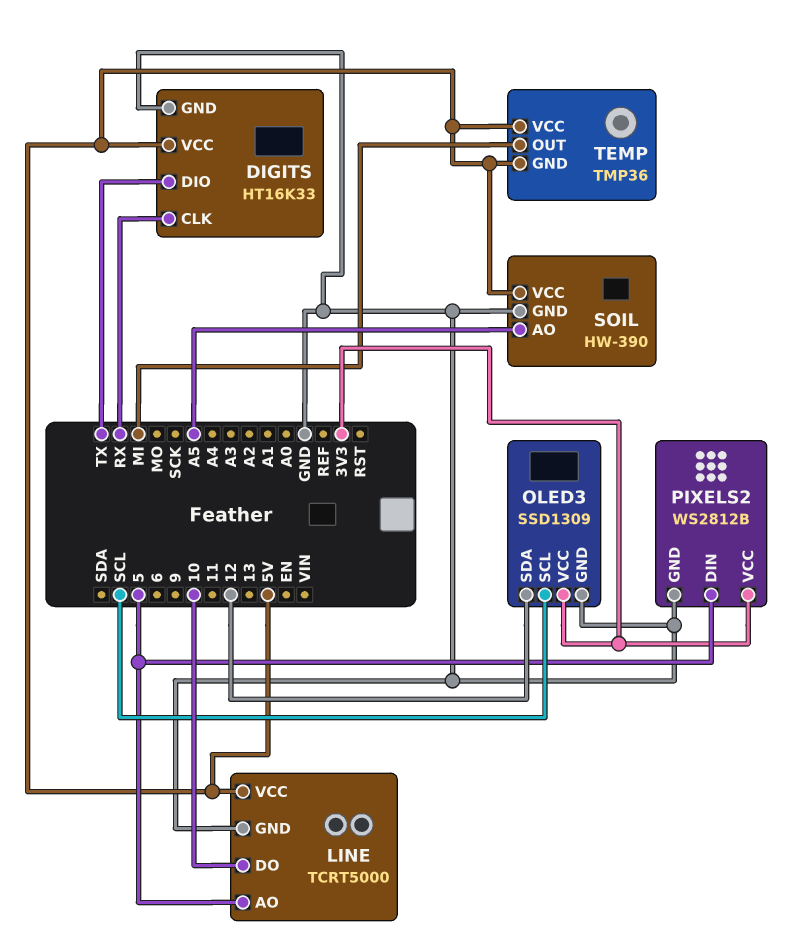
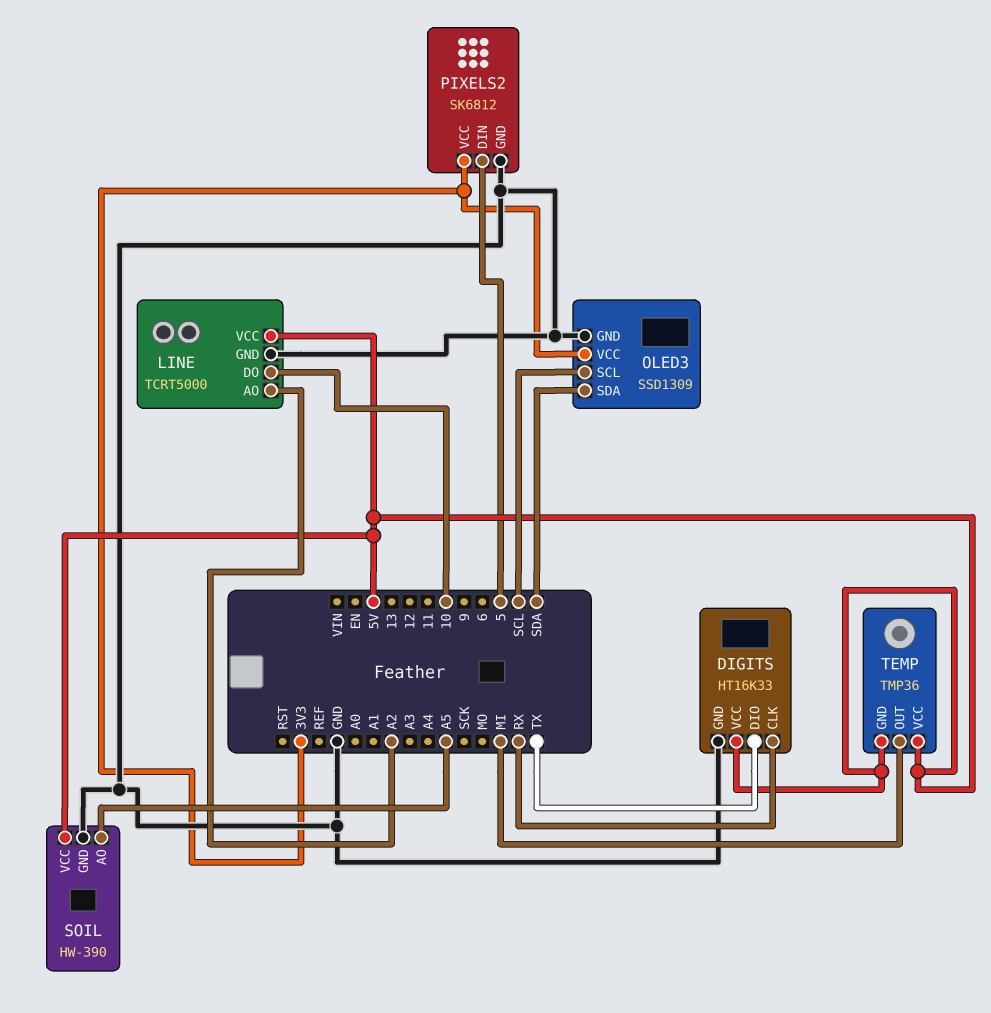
LINE pin AO: 5 -> A2
OLED3 pin SDA: 12 -> SDA
PIXELS2: WS2812B -> SK6812

